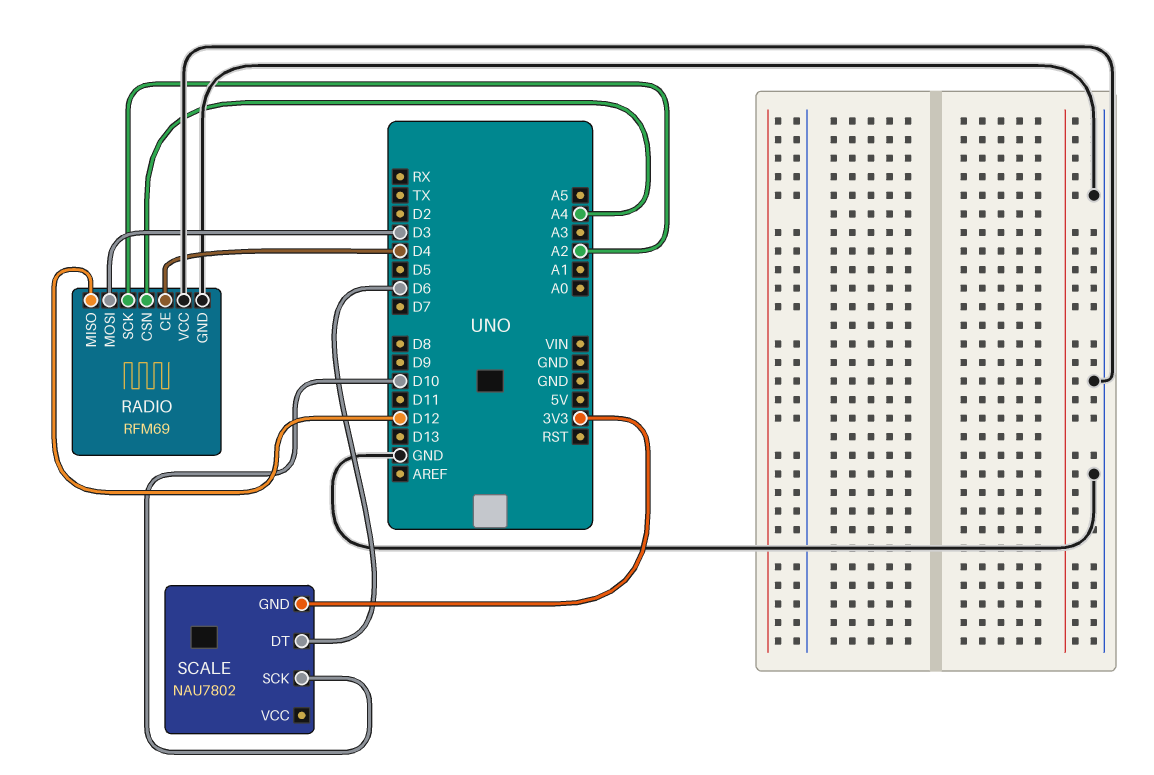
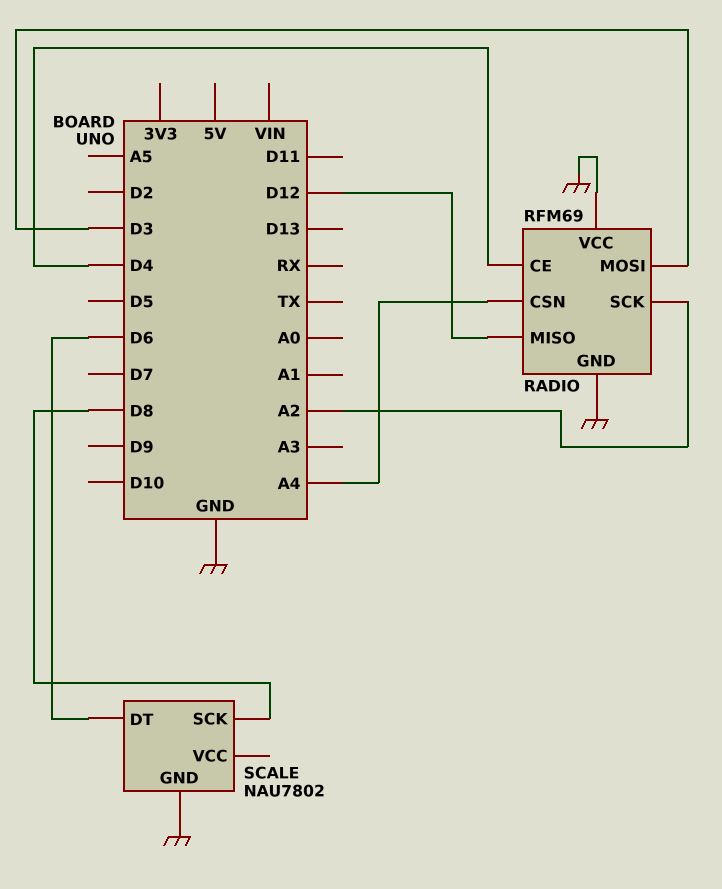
SCALE pin GND: 3V3 -> GND
SCALE pin SCK: D10 -> D8

